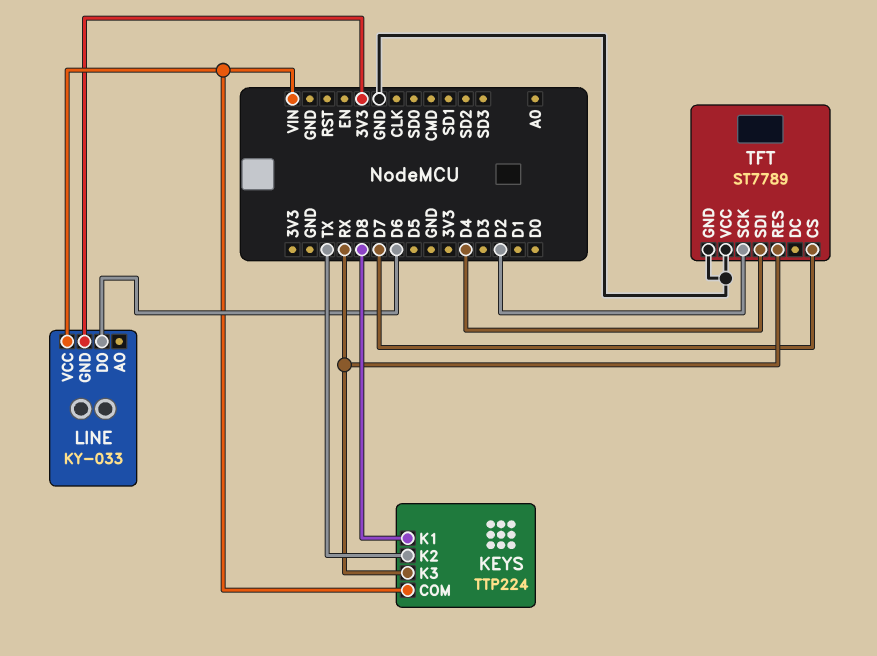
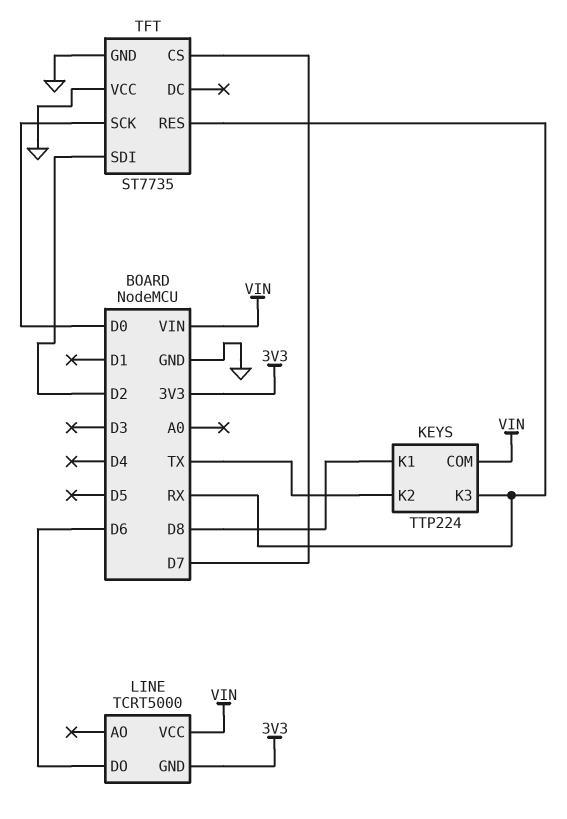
LINE: KY-033 -> TCRT5000
TFT: ST7789 -> ST7735
TFT pin SCK: D2 -> D0
TFT pin SDI: D4 -> D2

